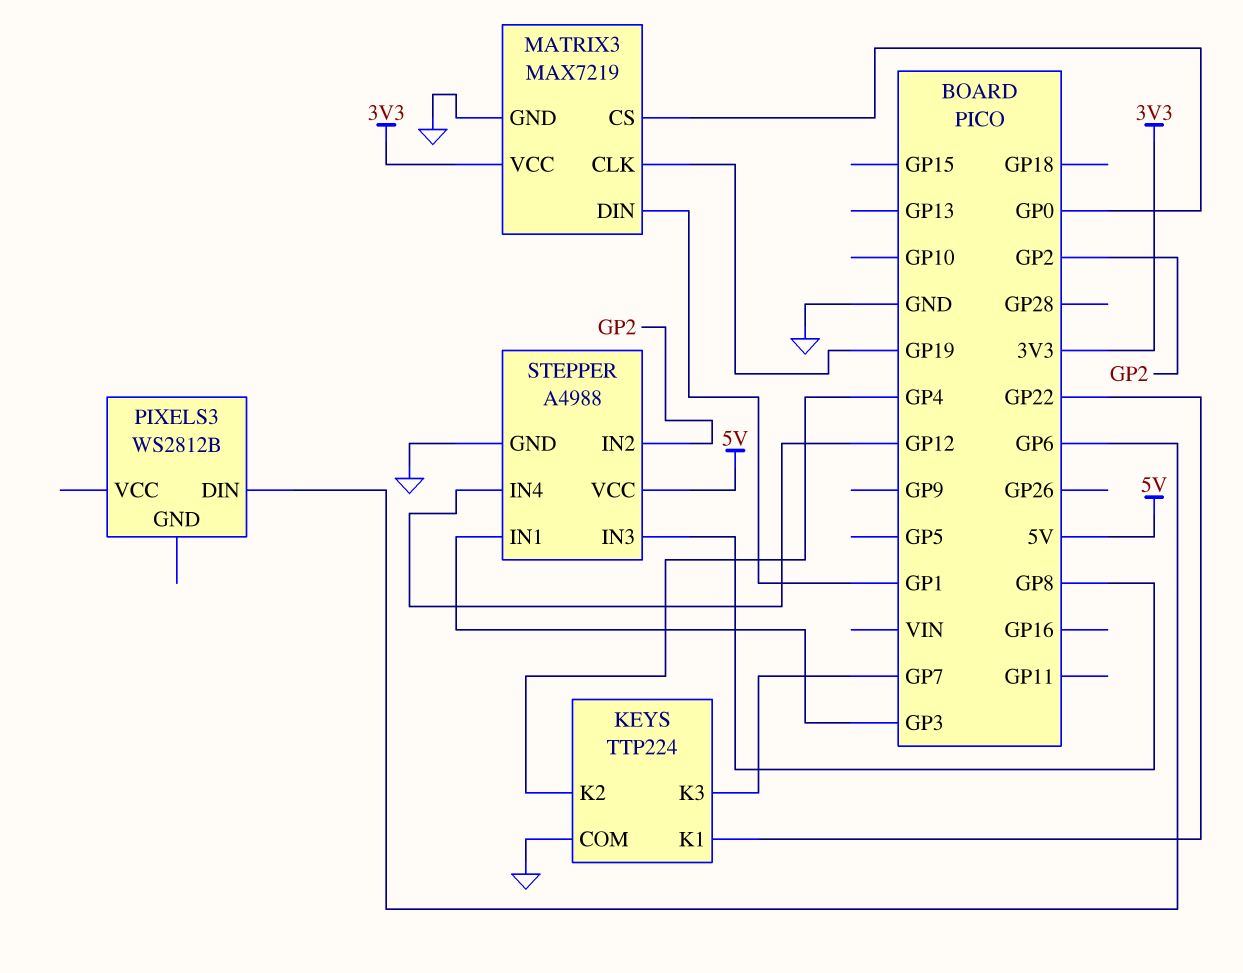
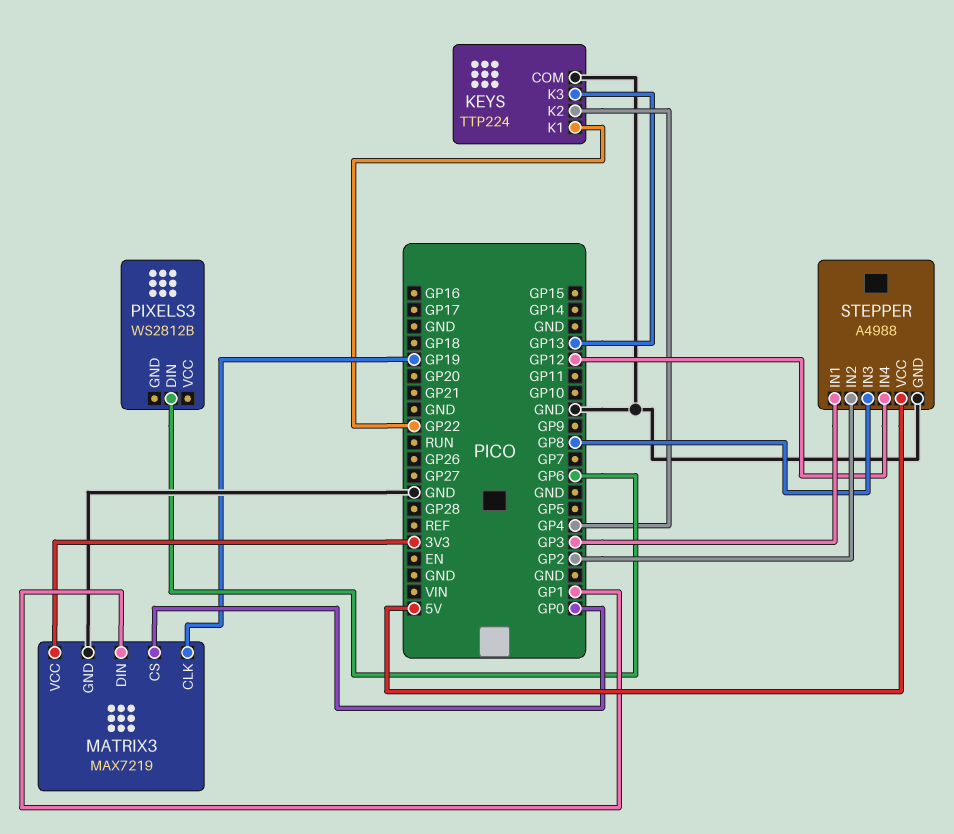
KEYS pin K3: GP7 -> GP13

